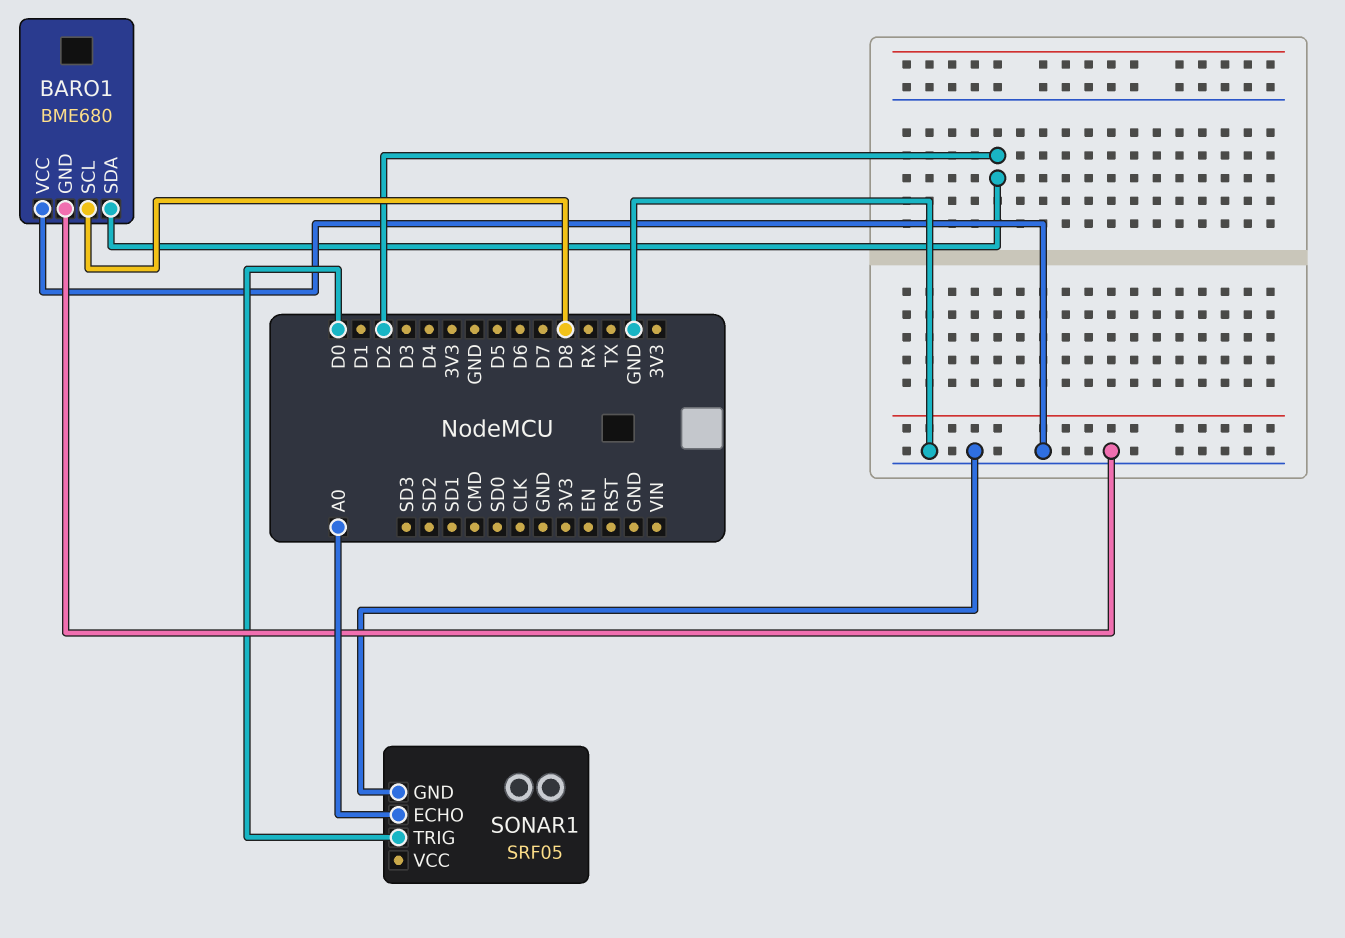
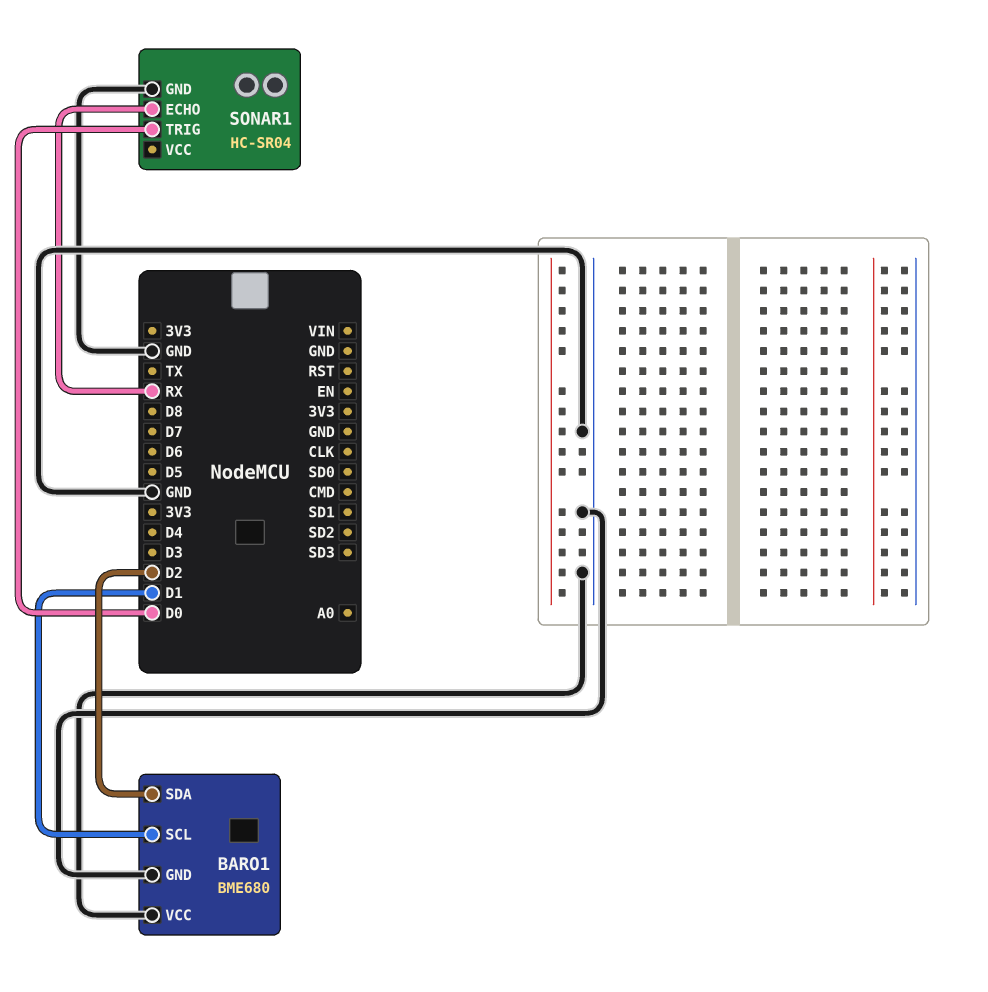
BARO1 pin SCL: D8 -> D1
SONAR1: SRF05 -> HC-SR04
SONAR1 pin ECHO: A0 -> RX

